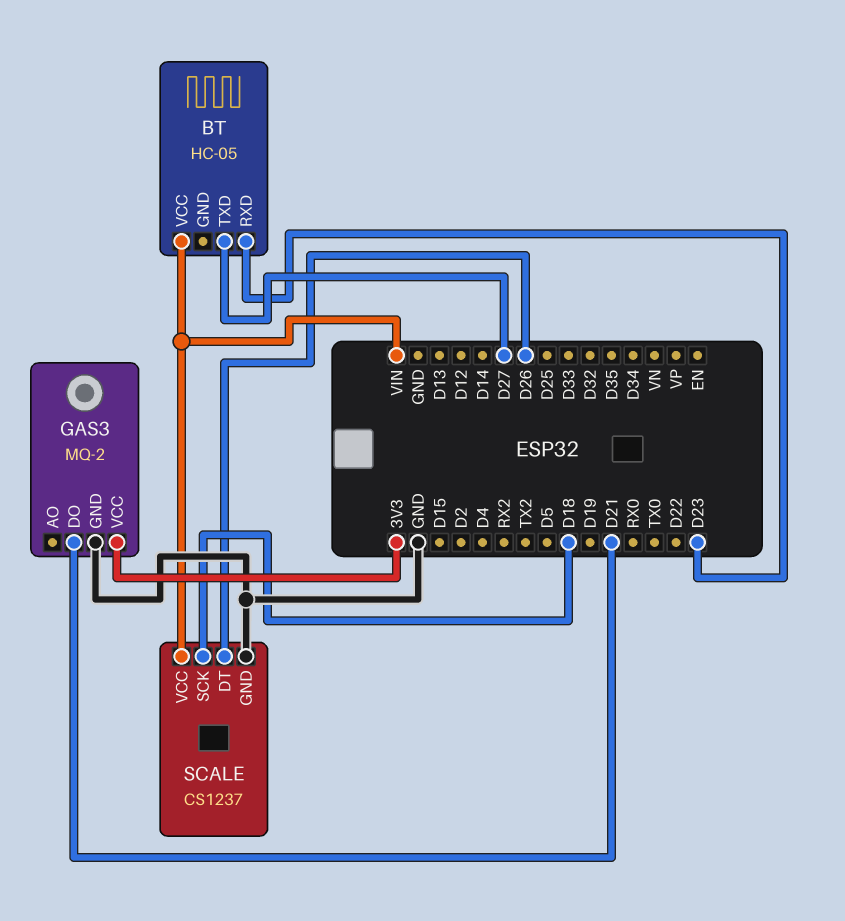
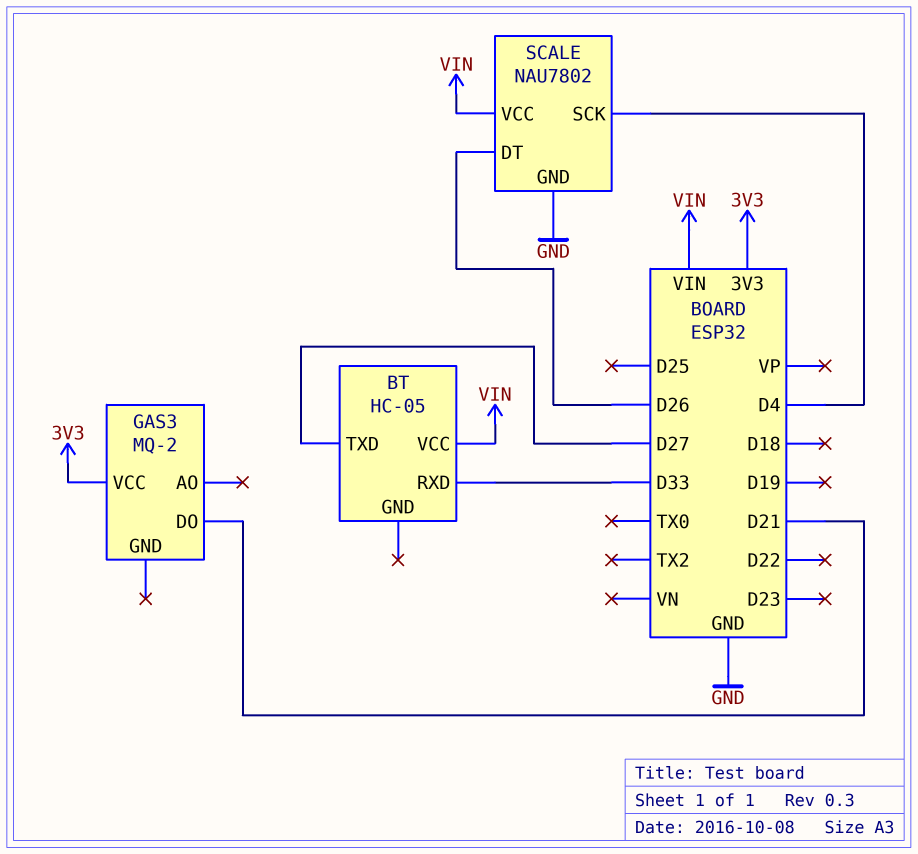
BT pin RXD: D23 -> D33
GAS3 pin GND: GND -> none
SCALE: CS1237 -> NAU7802
SCALE pin SCK: D18 -> D4

